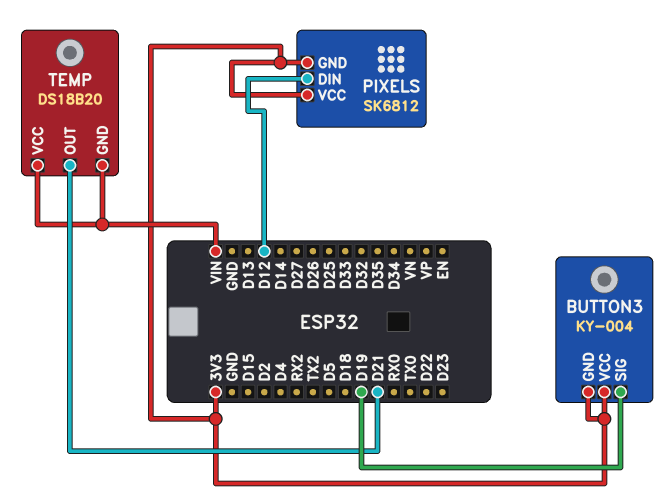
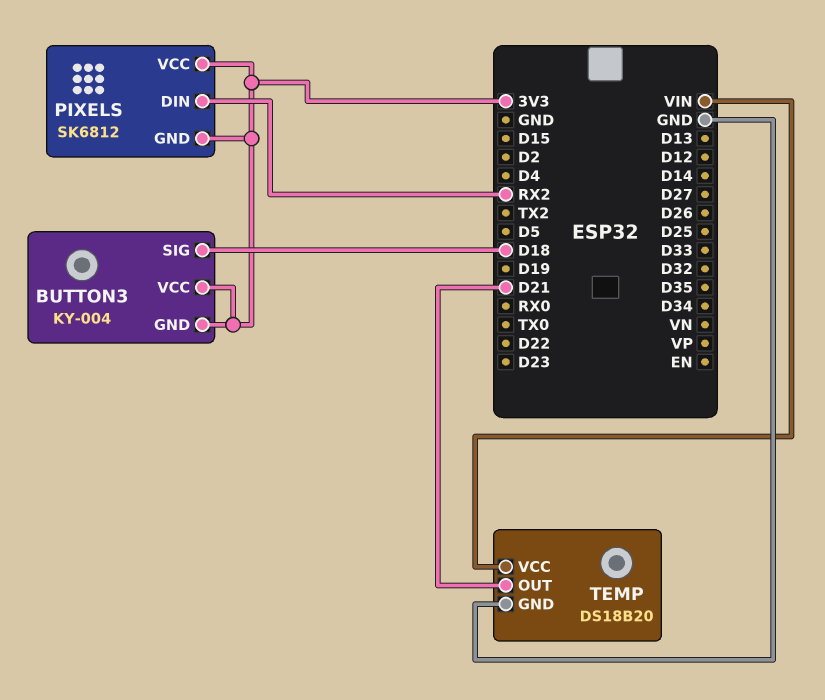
BUTTON3 pin SIG: D19 -> D18
PIXELS pin DIN: D12 -> RX2
TEMP pin GND: VIN -> GND

